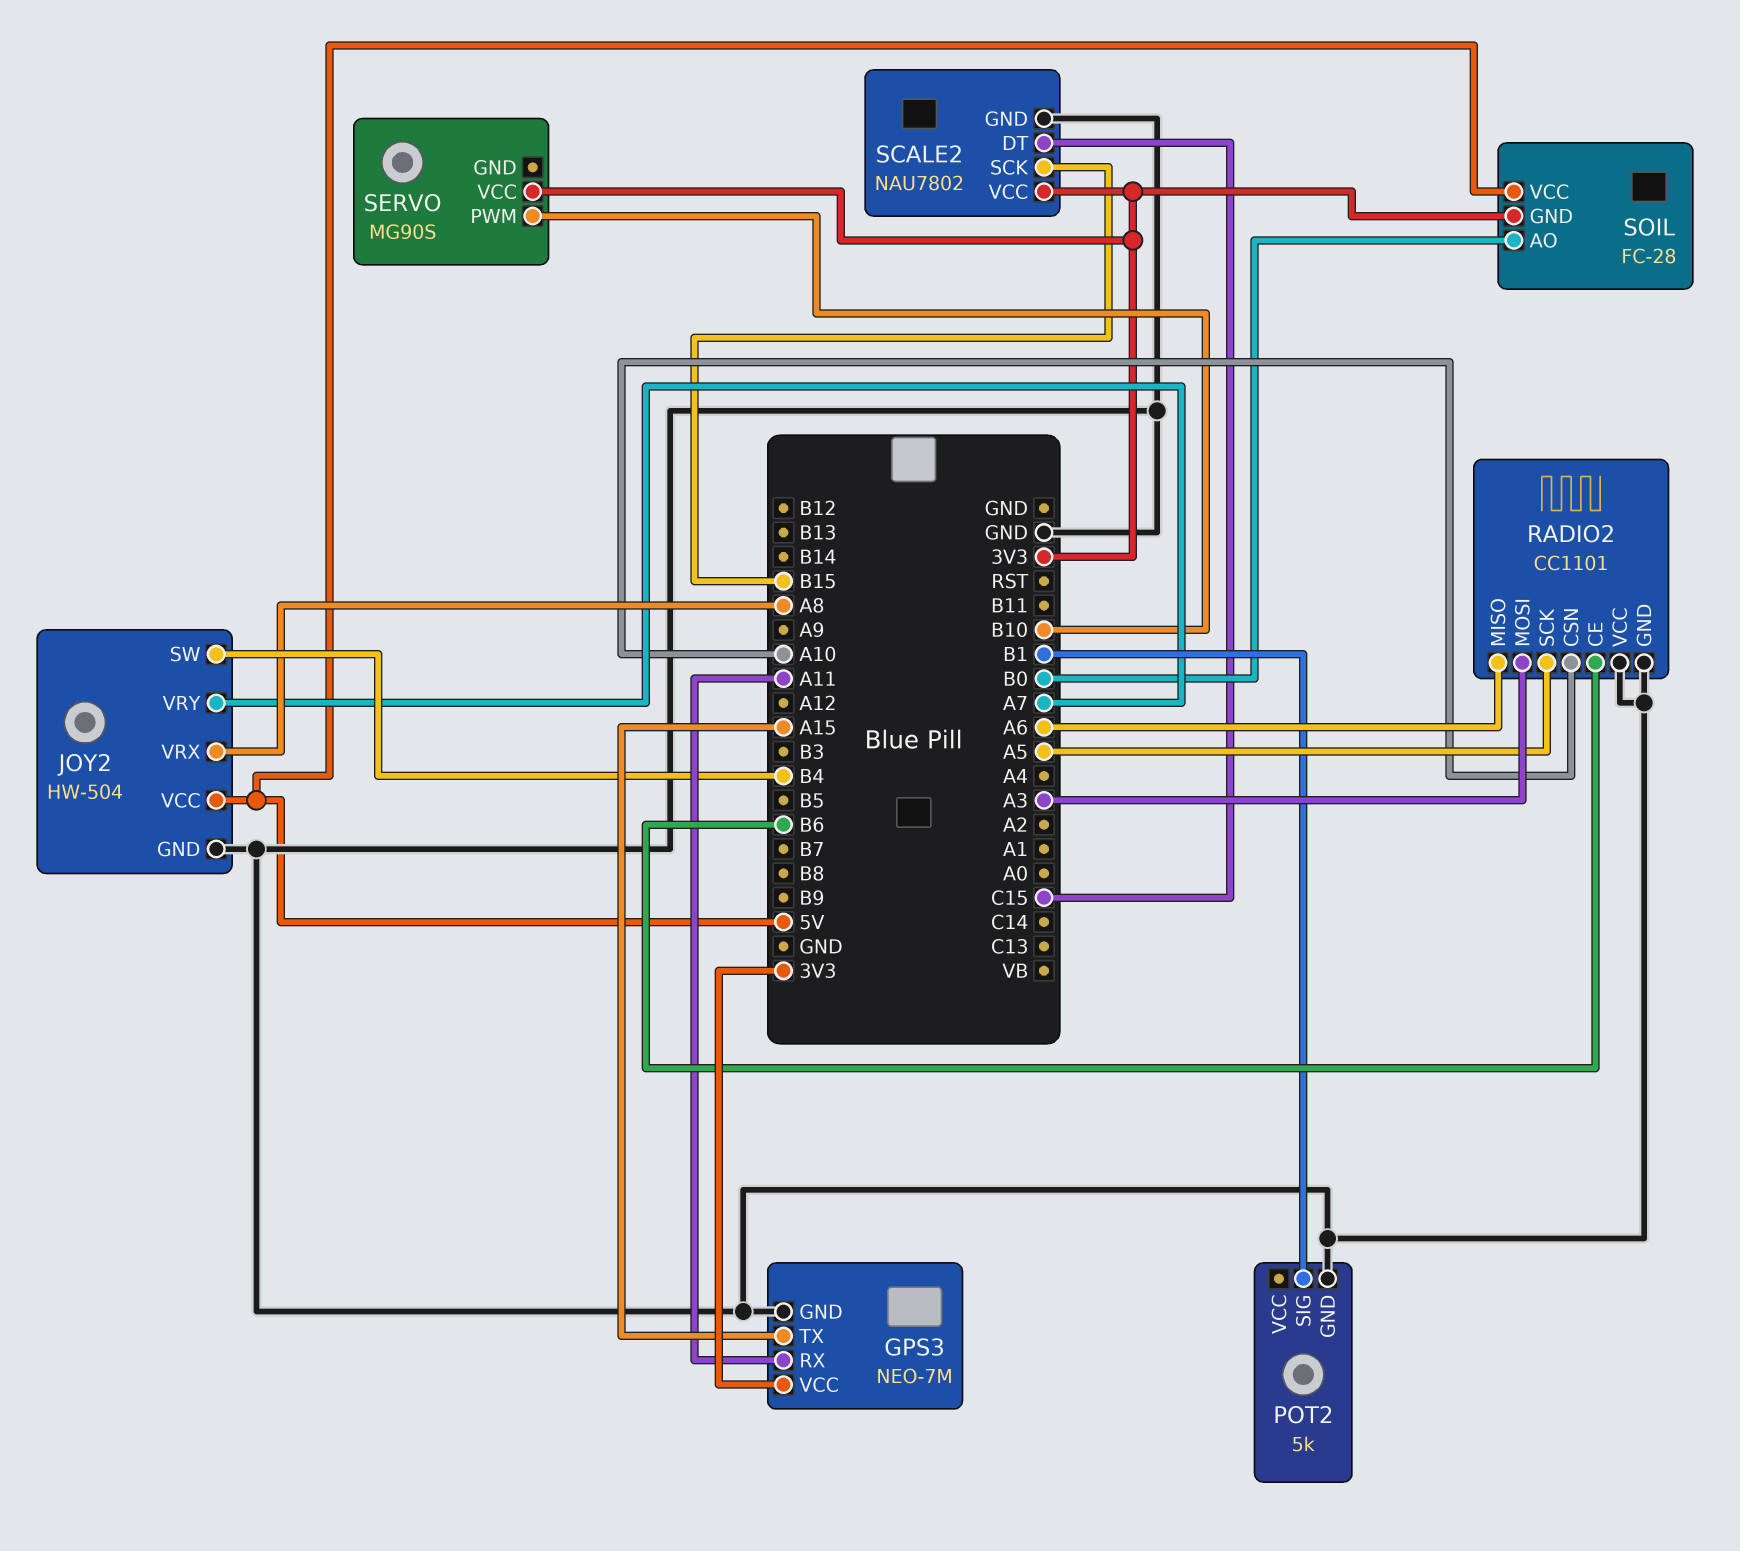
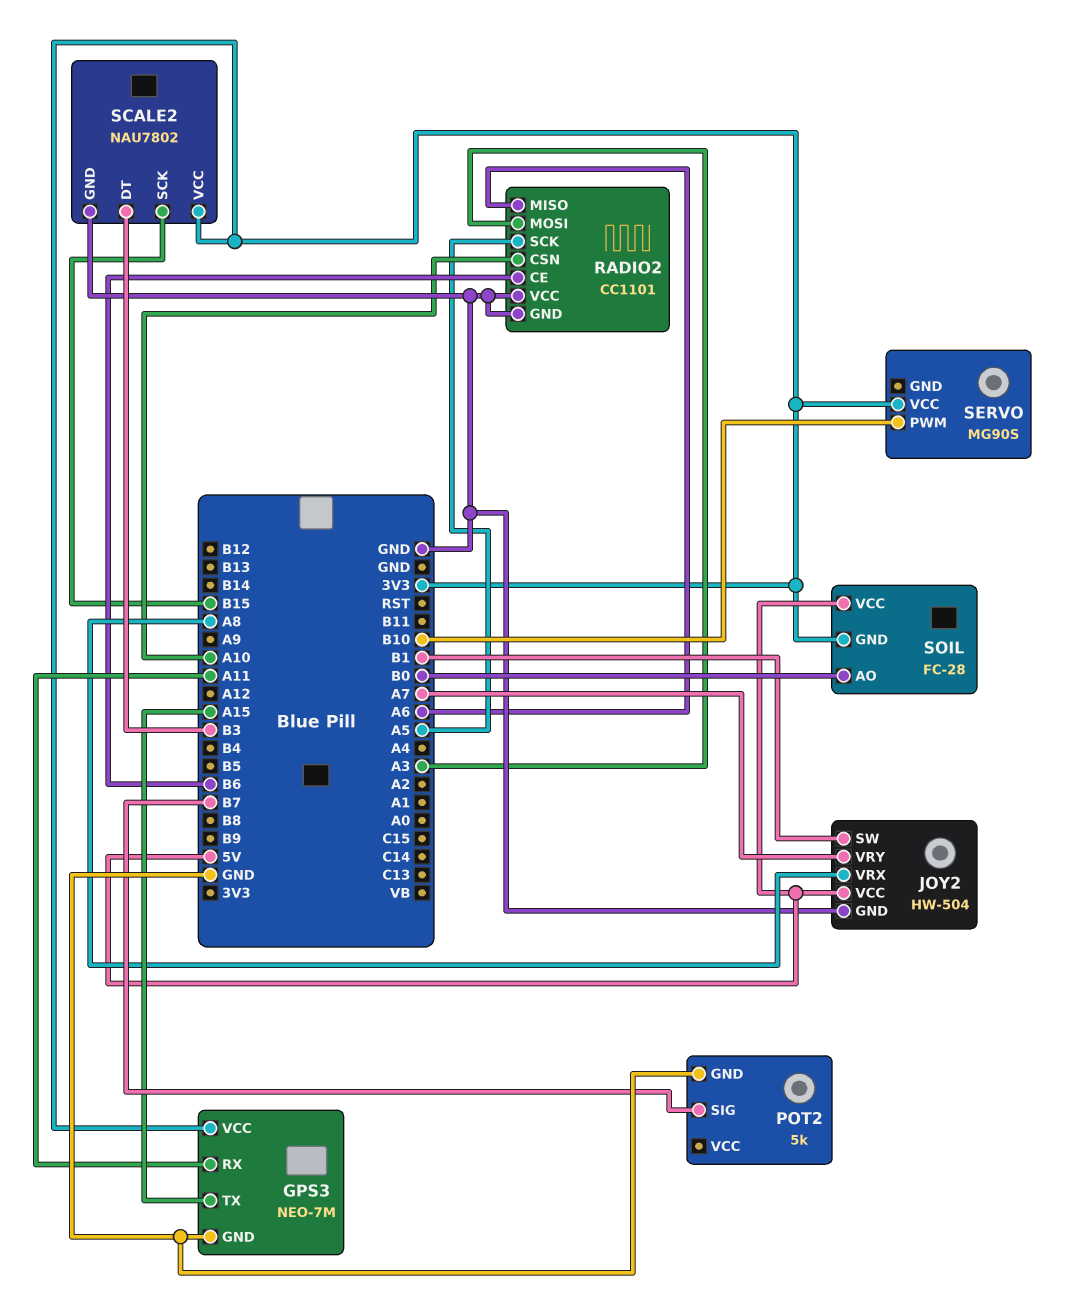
JOY2 pin SW: B4 -> B1
POT2 pin SIG: B1 -> B7
SCALE2 pin DT: C15 -> B3

